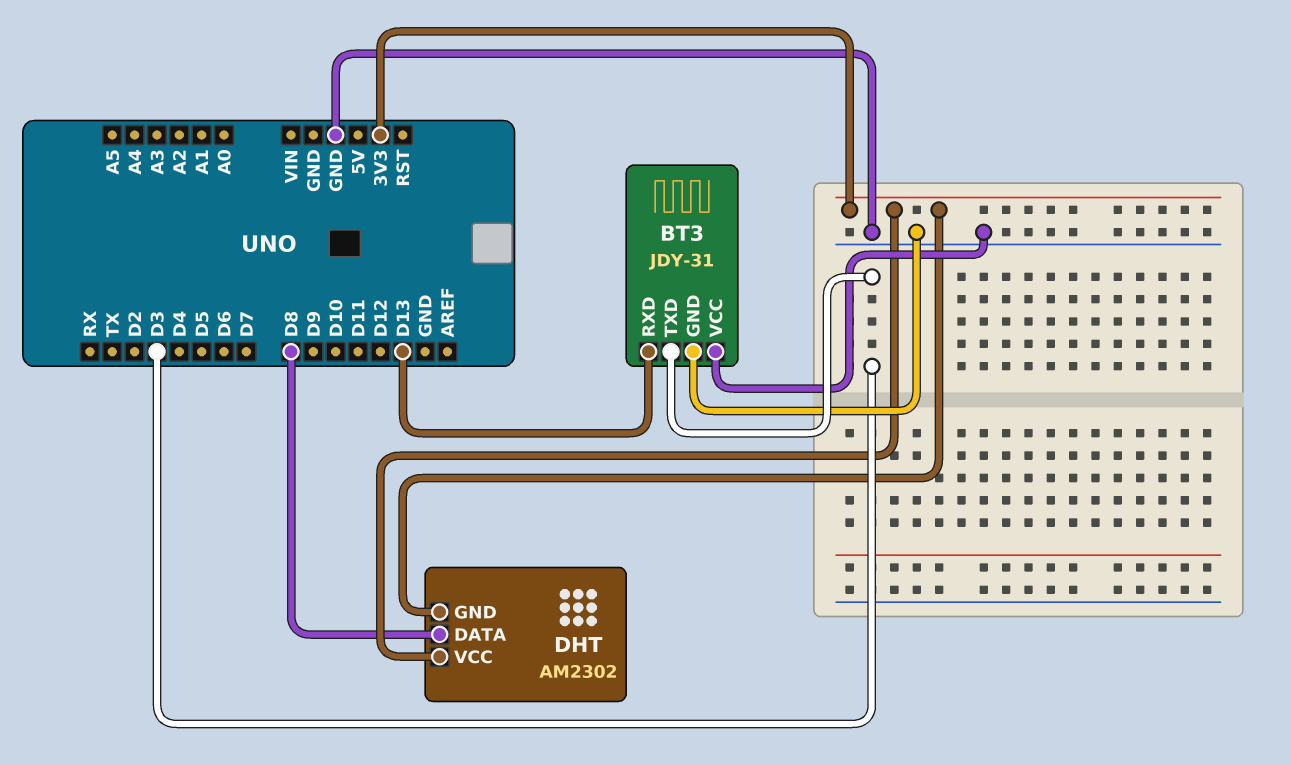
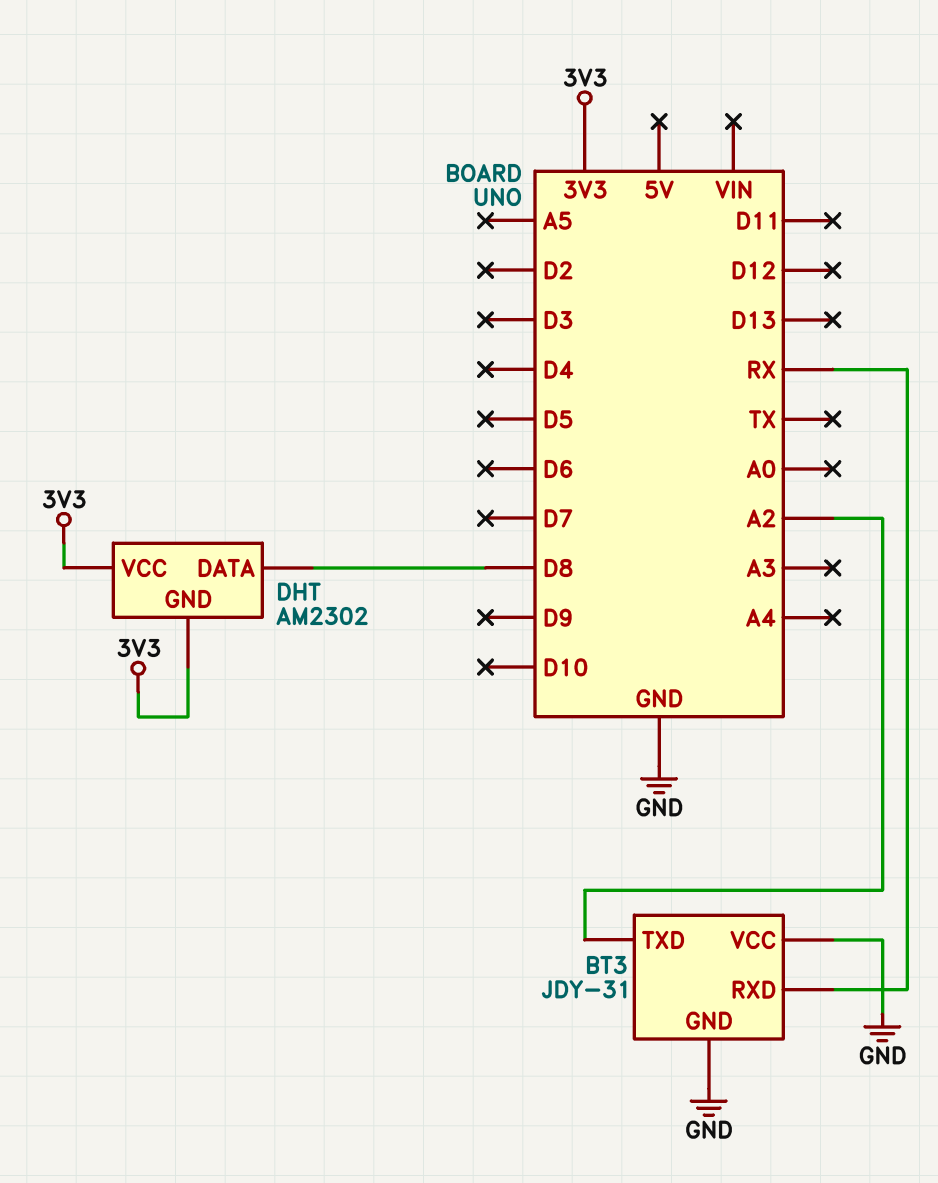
BT3 pin RXD: D13 -> RX
BT3 pin TXD: D3 -> A2

